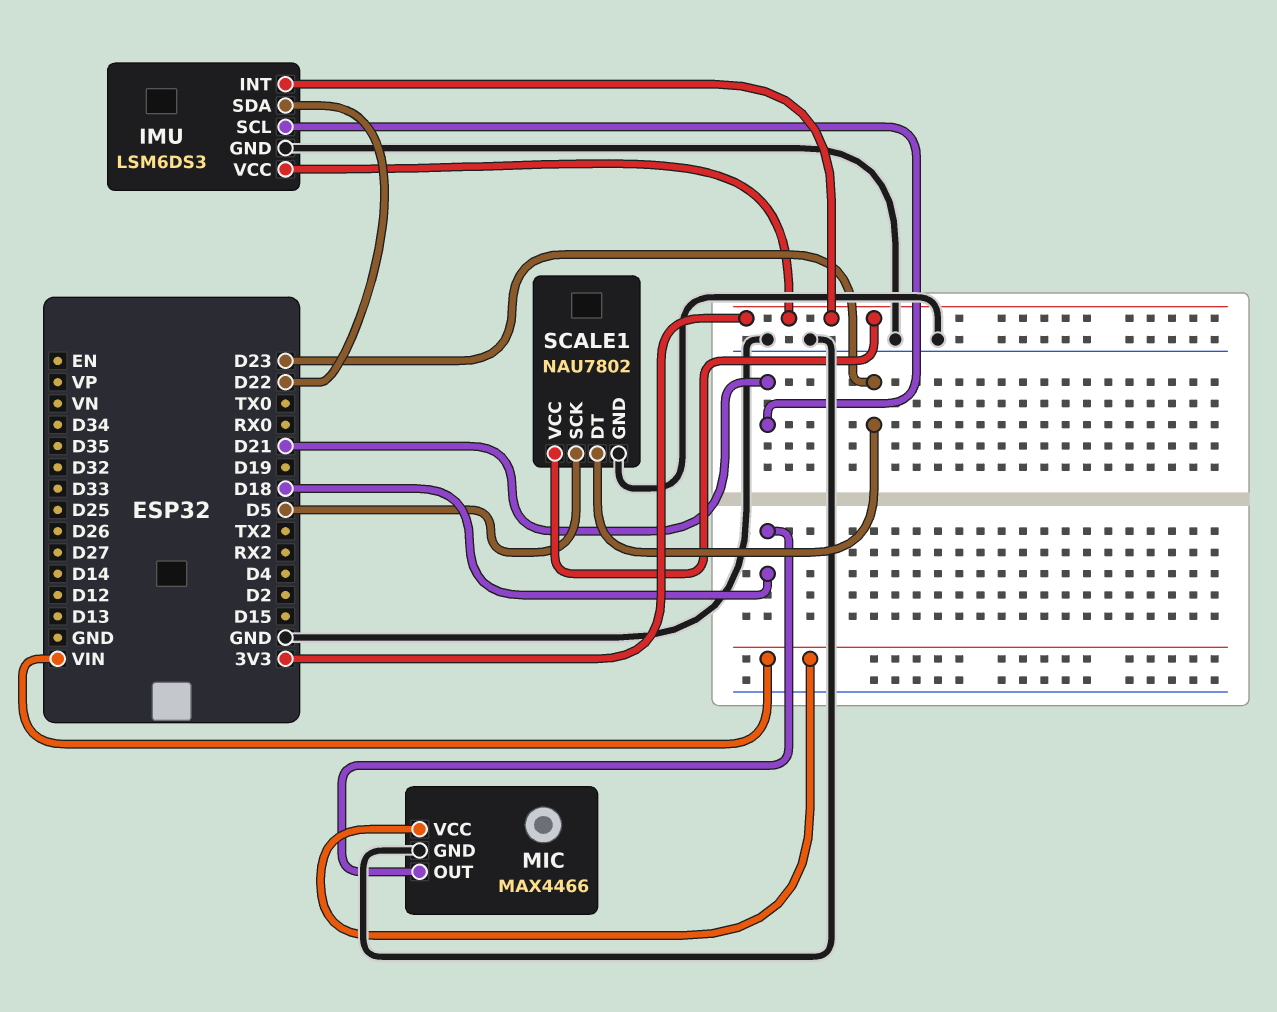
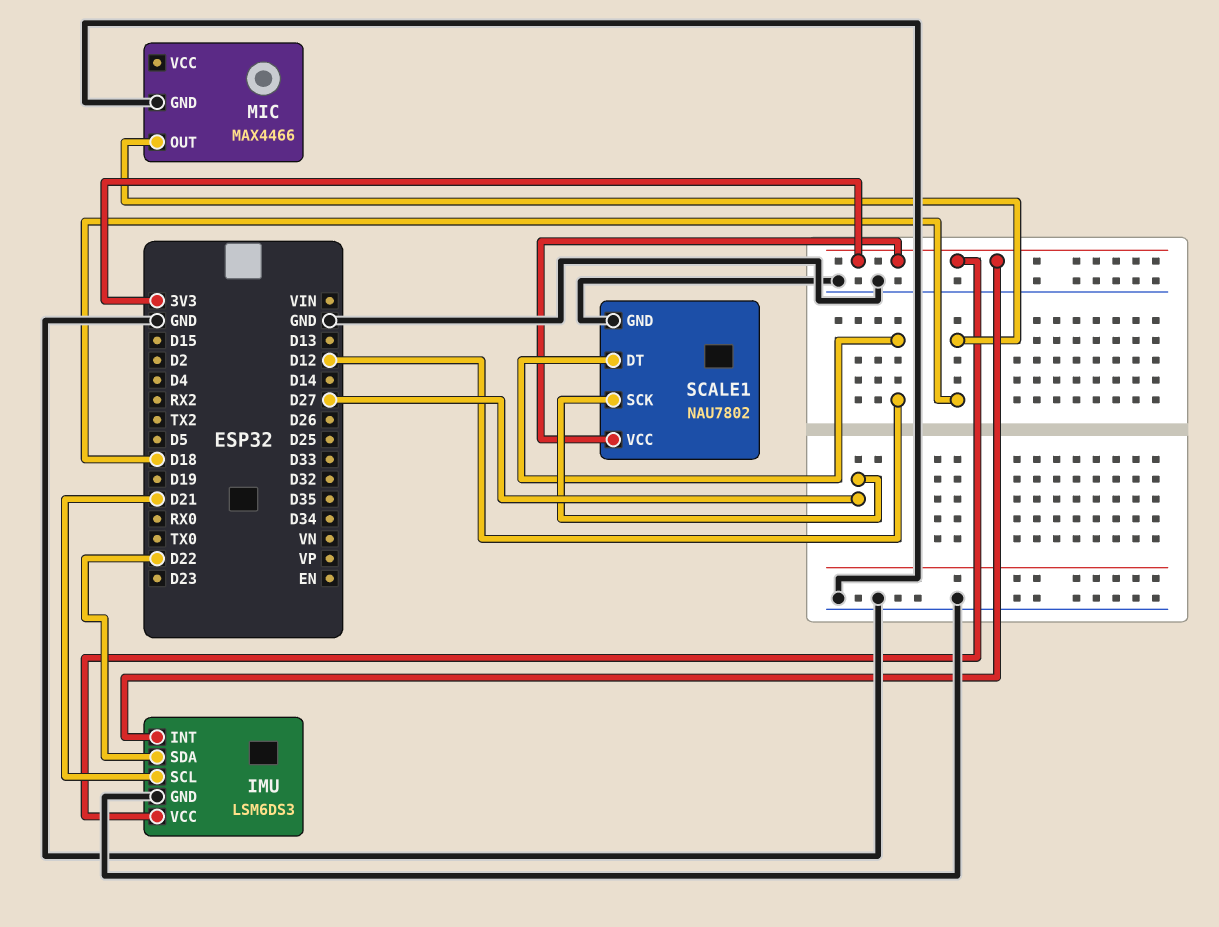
MIC pin VCC: VIN -> none
SCALE1 pin DT: D23 -> D12
SCALE1 pin SCK: D5 -> D27

